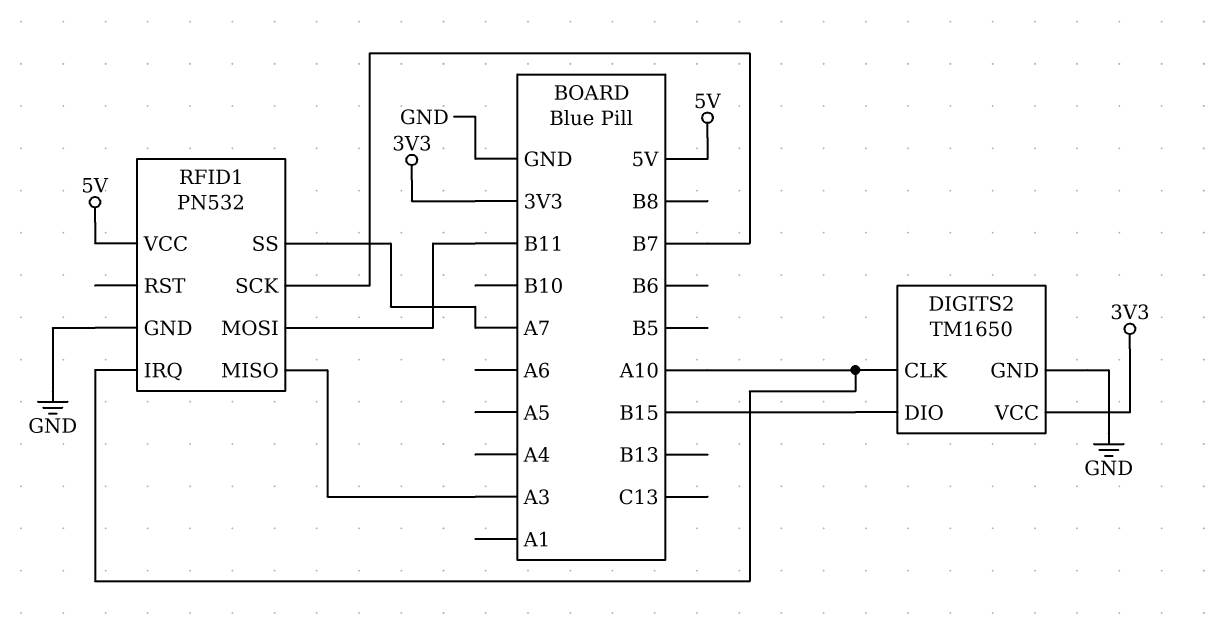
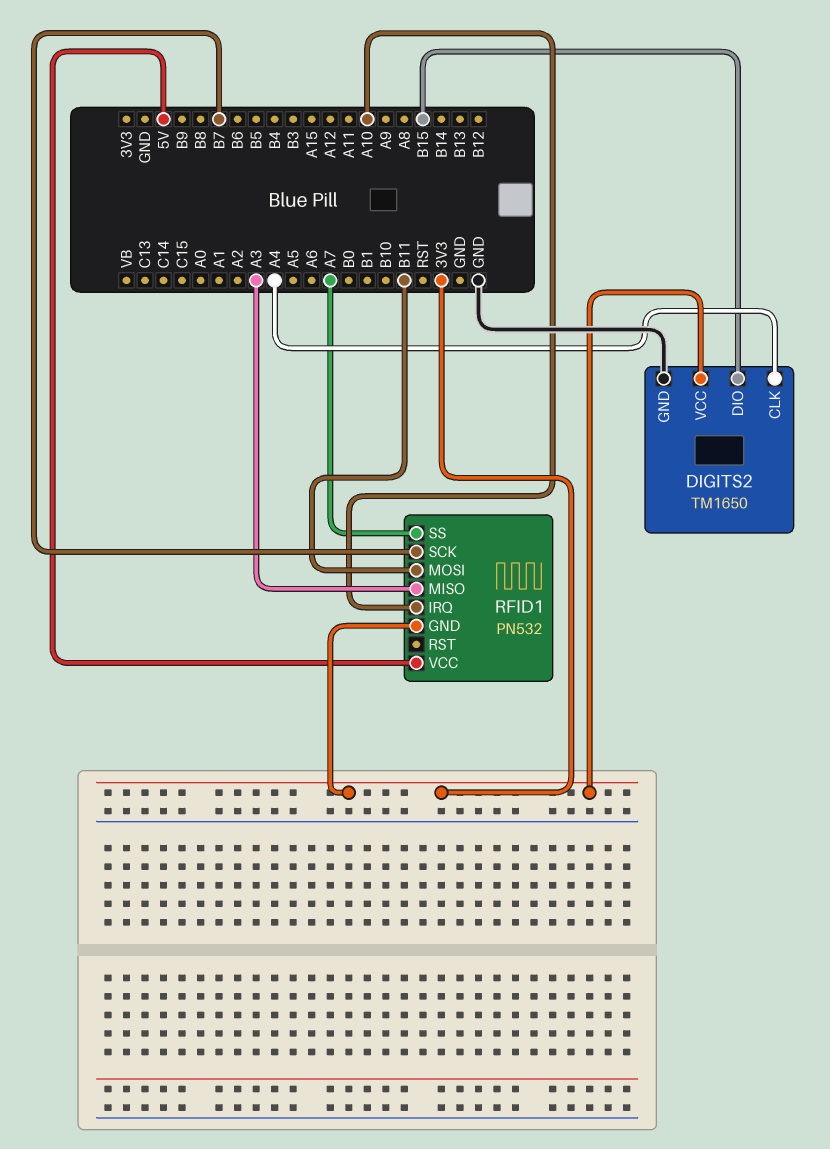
DIGITS2 pin CLK: A10 -> A4
RFID1 pin GND: GND -> 3V3

